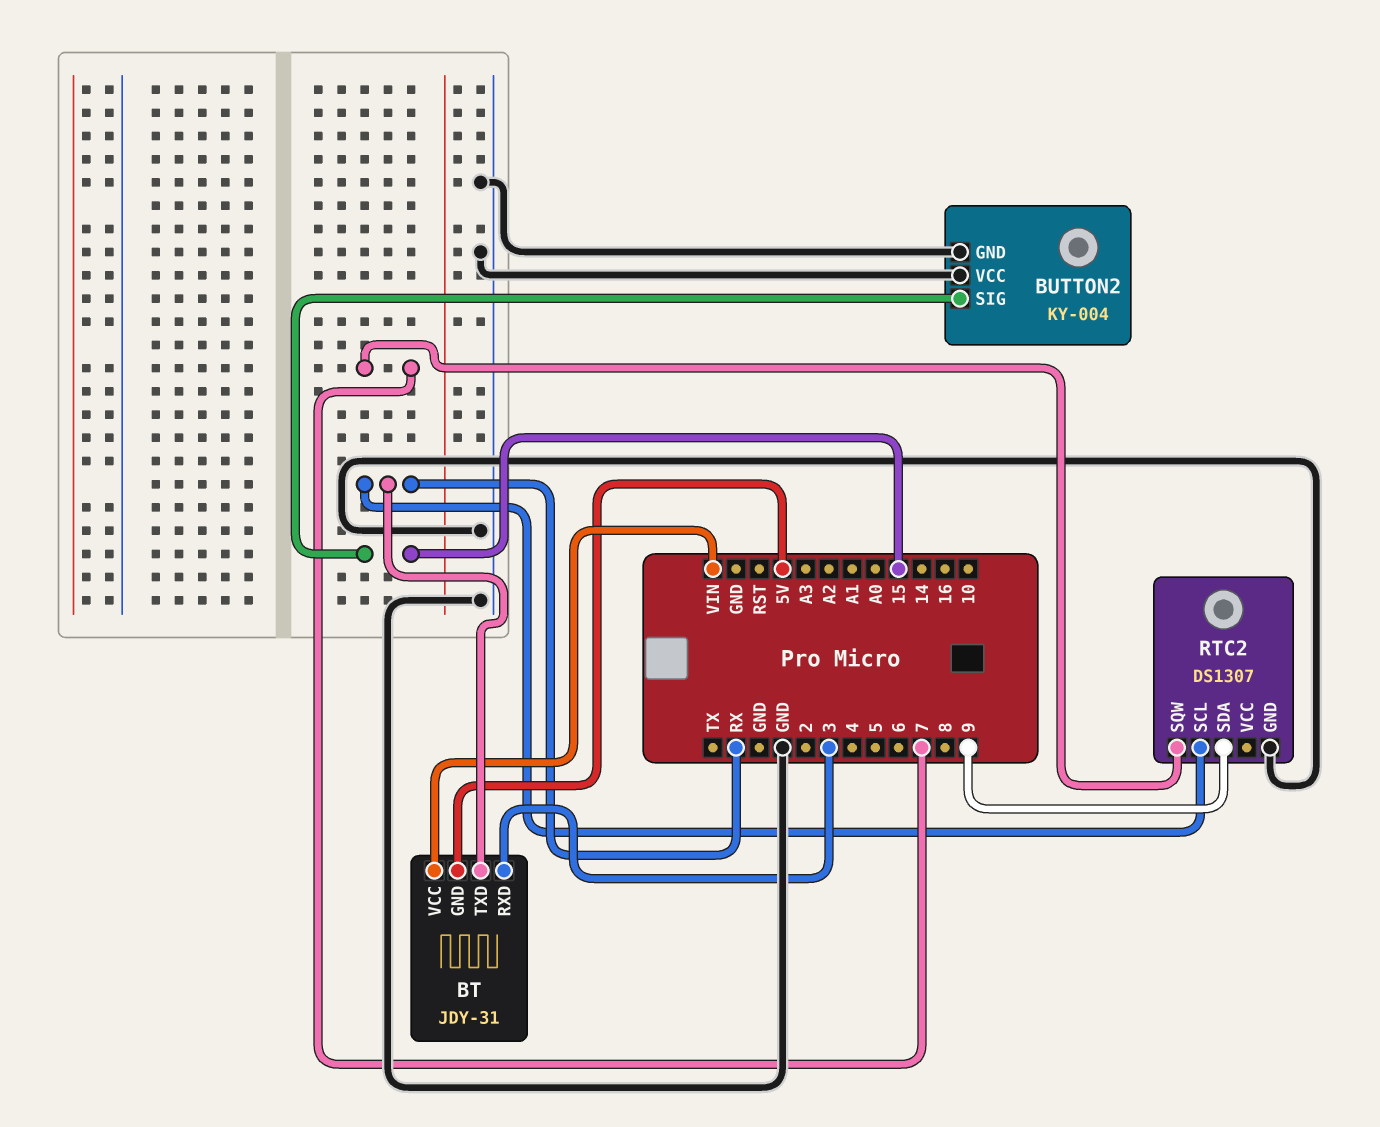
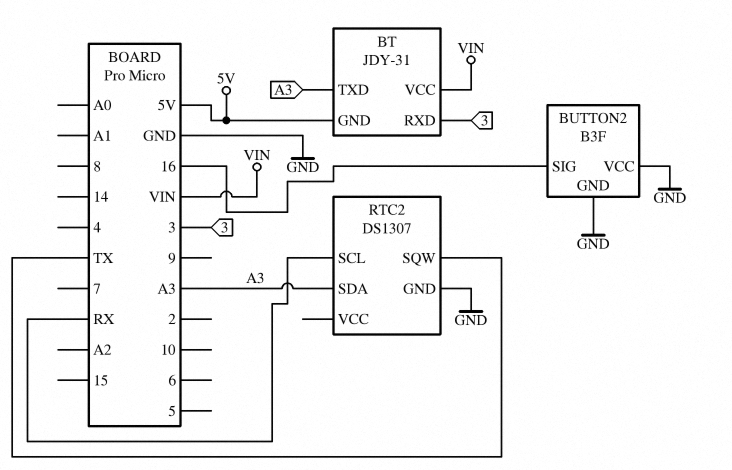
BT pin TXD: RX -> A3
BUTTON2: KY-004 -> B3F
BUTTON2 pin SIG: 15 -> 16
RTC2 pin SDA: 9 -> A3
RTC2 pin SQW: 7 -> TX

